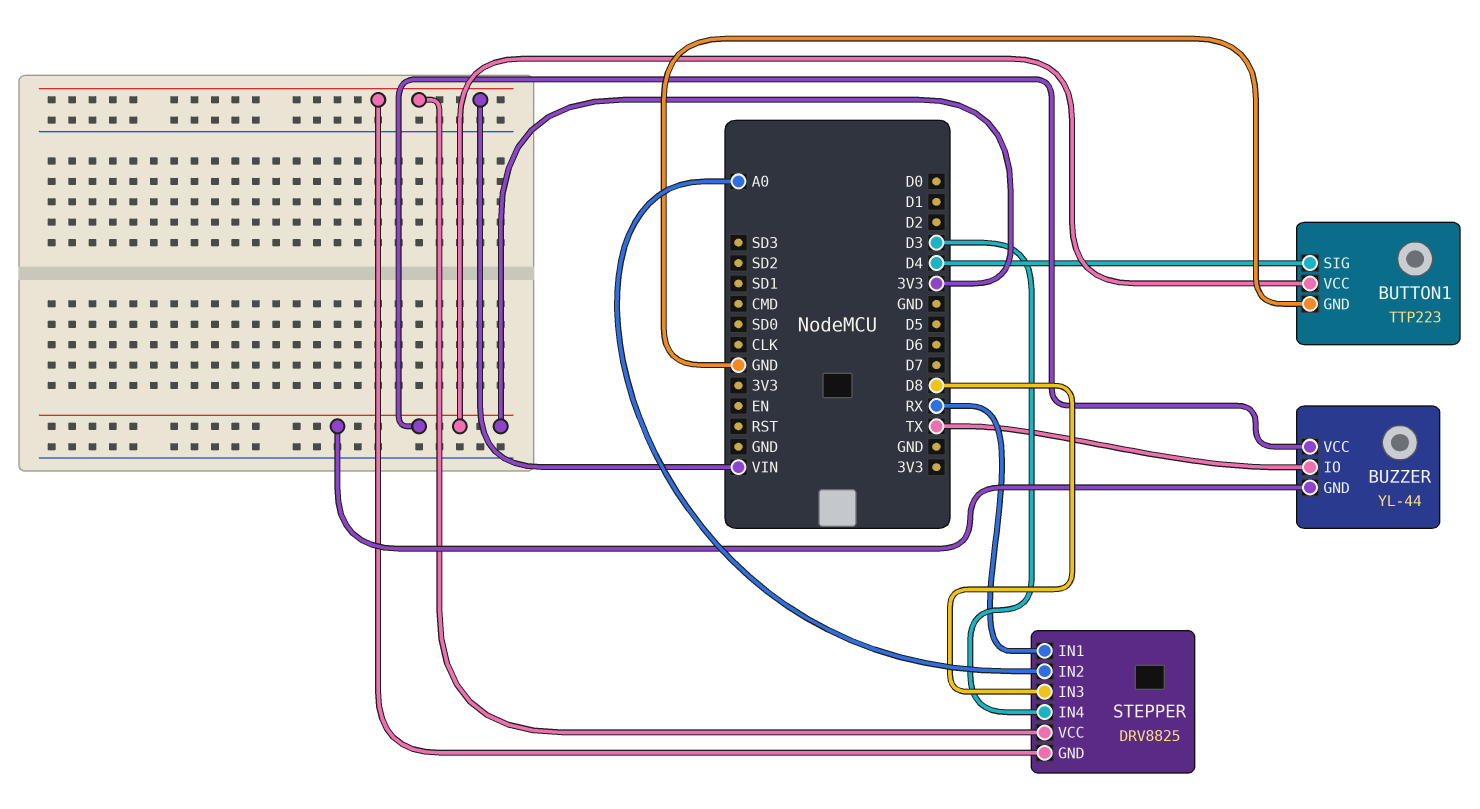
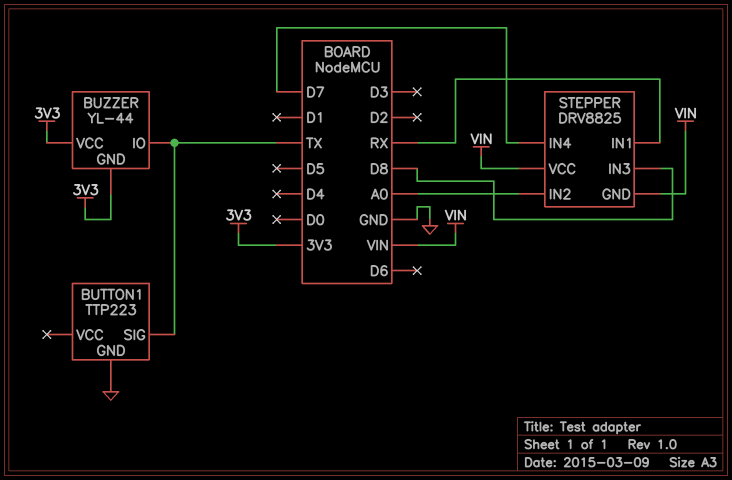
BUTTON1 pin SIG: D4 -> TX
BUTTON1 pin VCC: 3V3 -> none
STEPPER pin IN4: D3 -> D7

